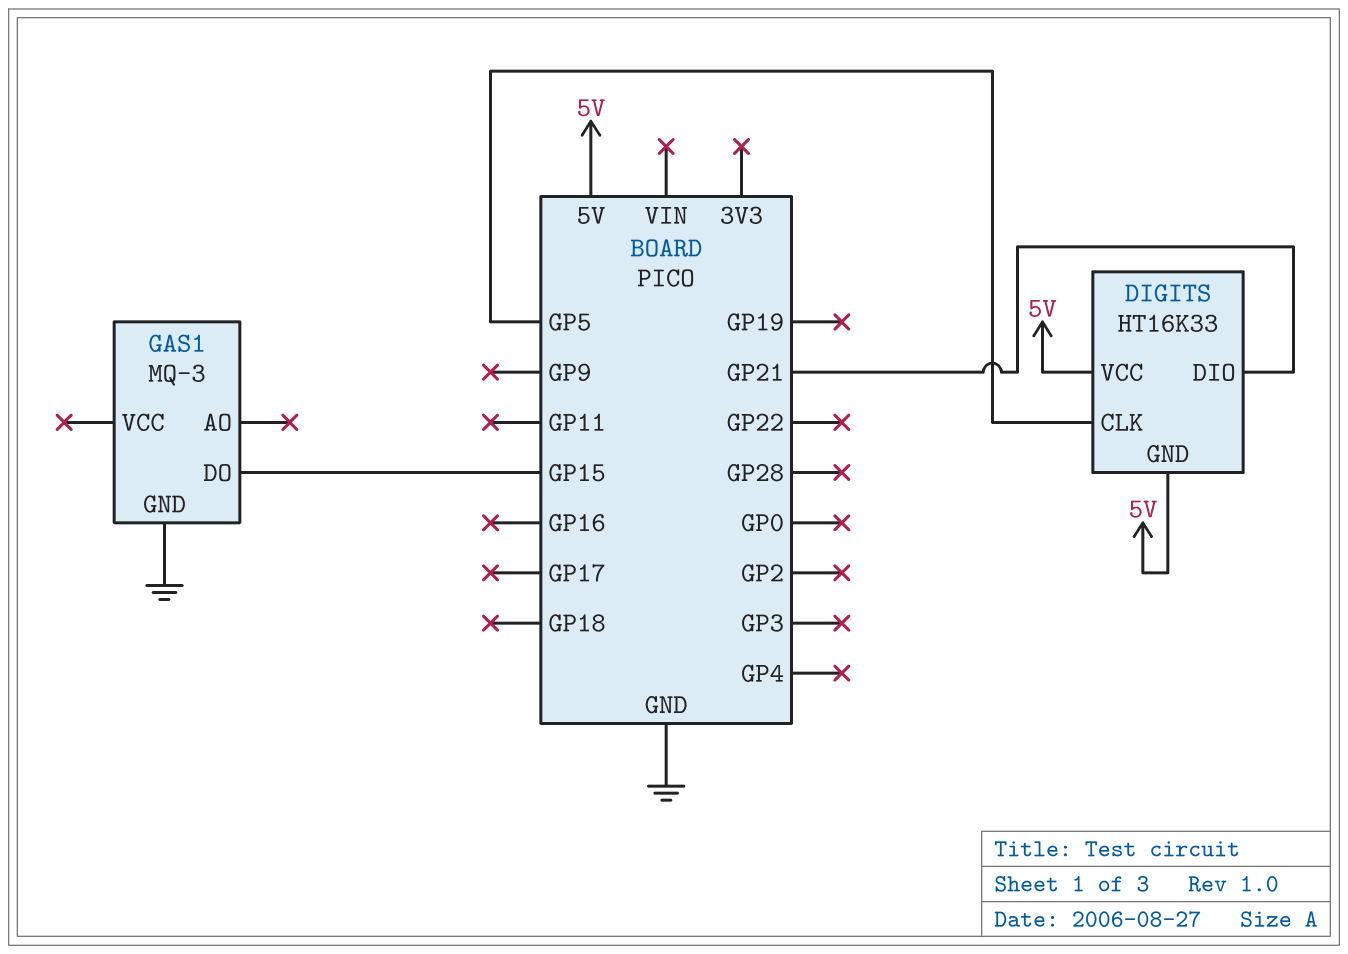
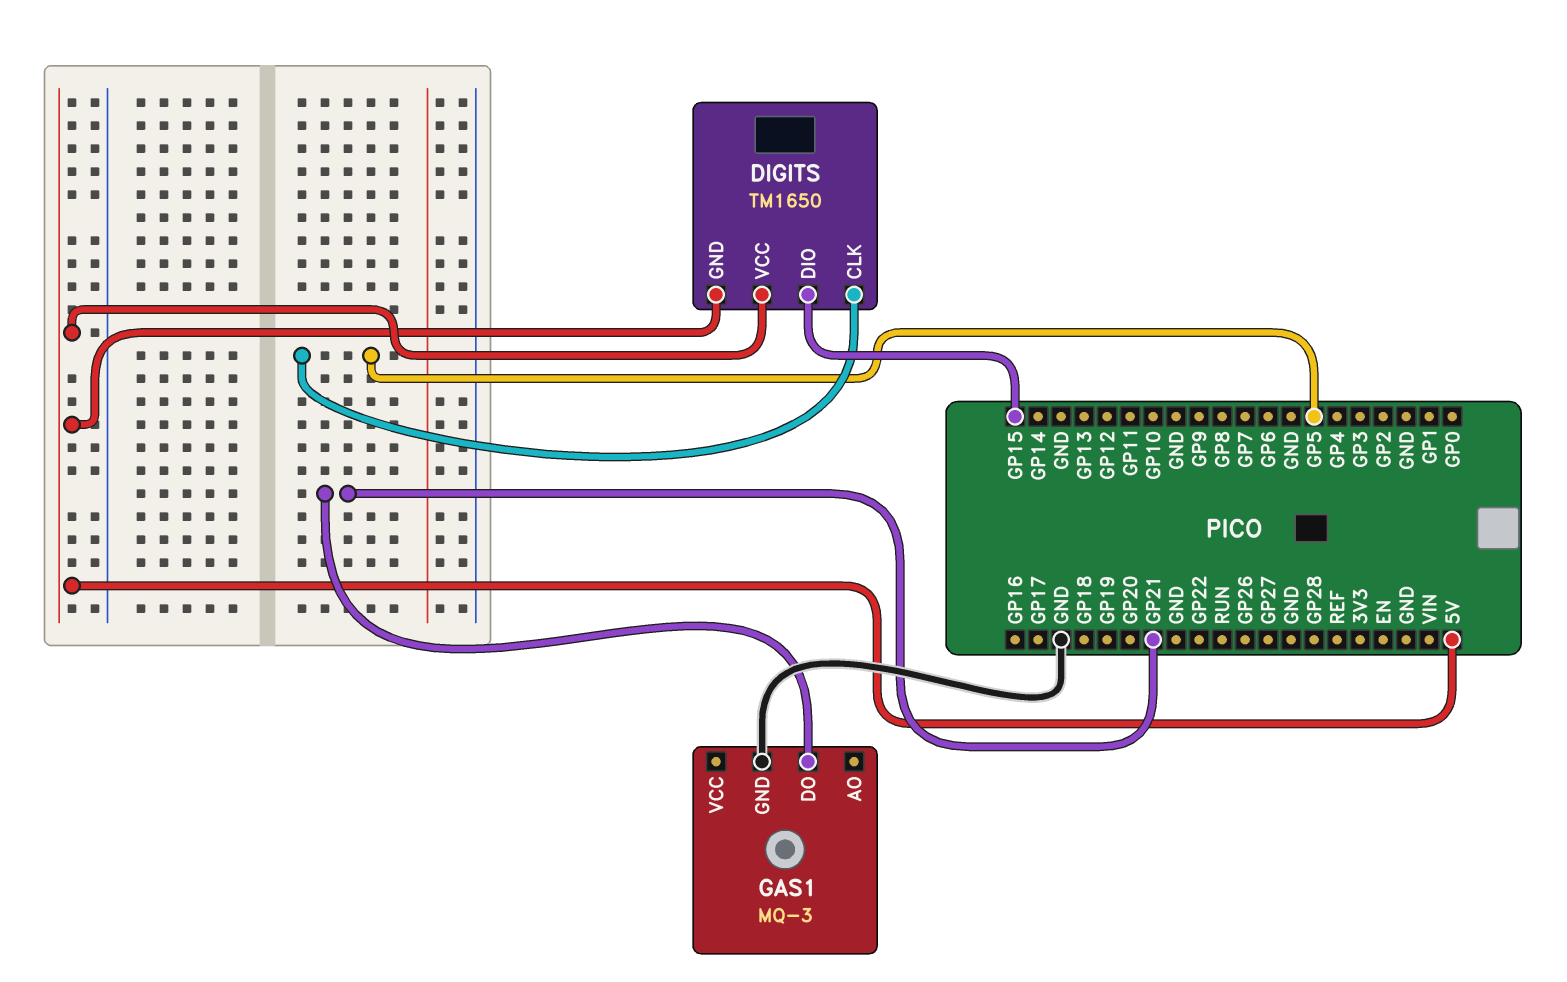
DIGITS: HT16K33 -> TM1650
DIGITS pin DIO: GP21 -> GP15
GAS1 pin DO: GP15 -> GP21

